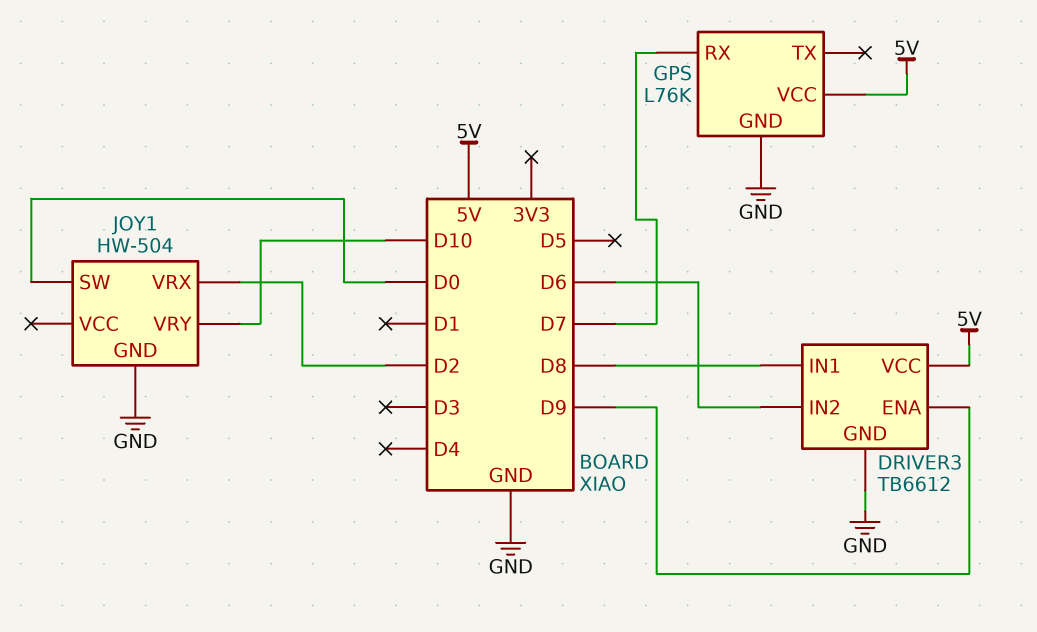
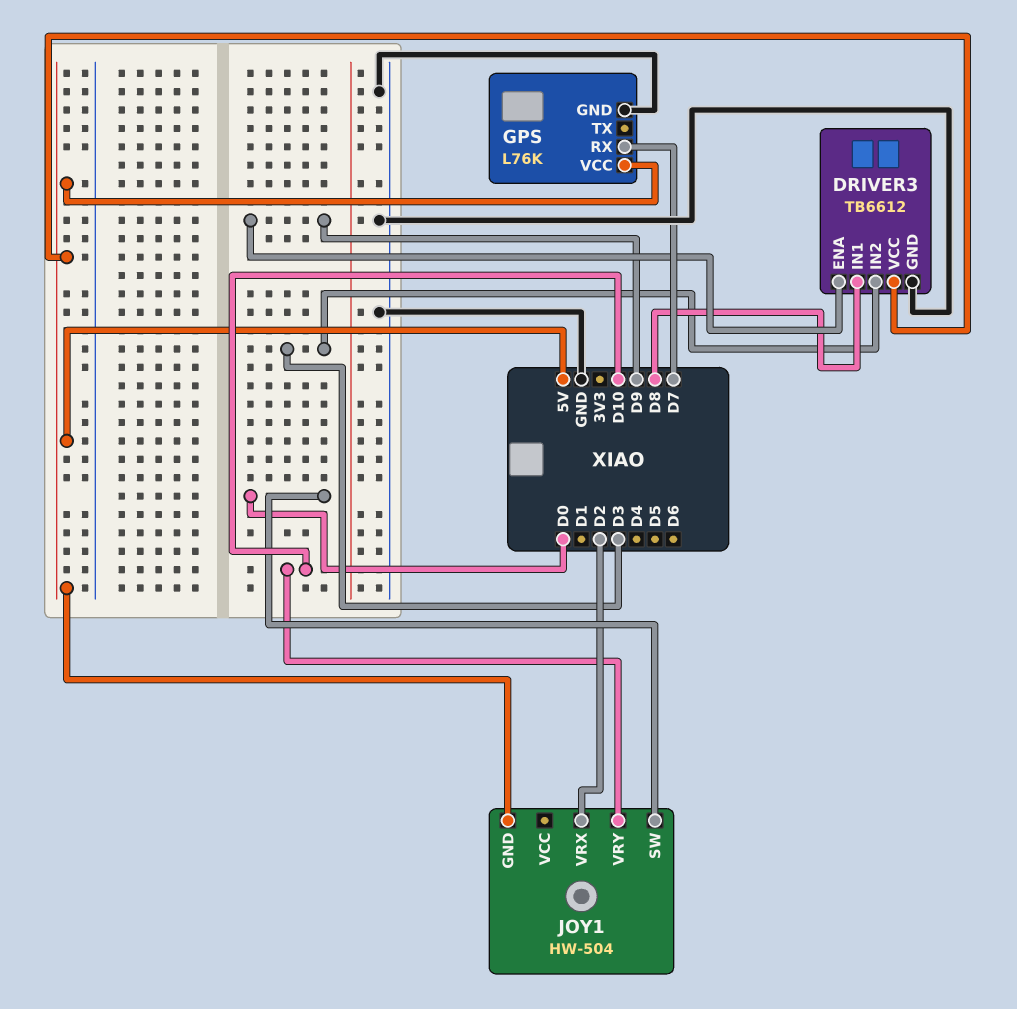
DRIVER3 pin IN2: D6 -> D3
JOY1 pin GND: GND -> 5V

